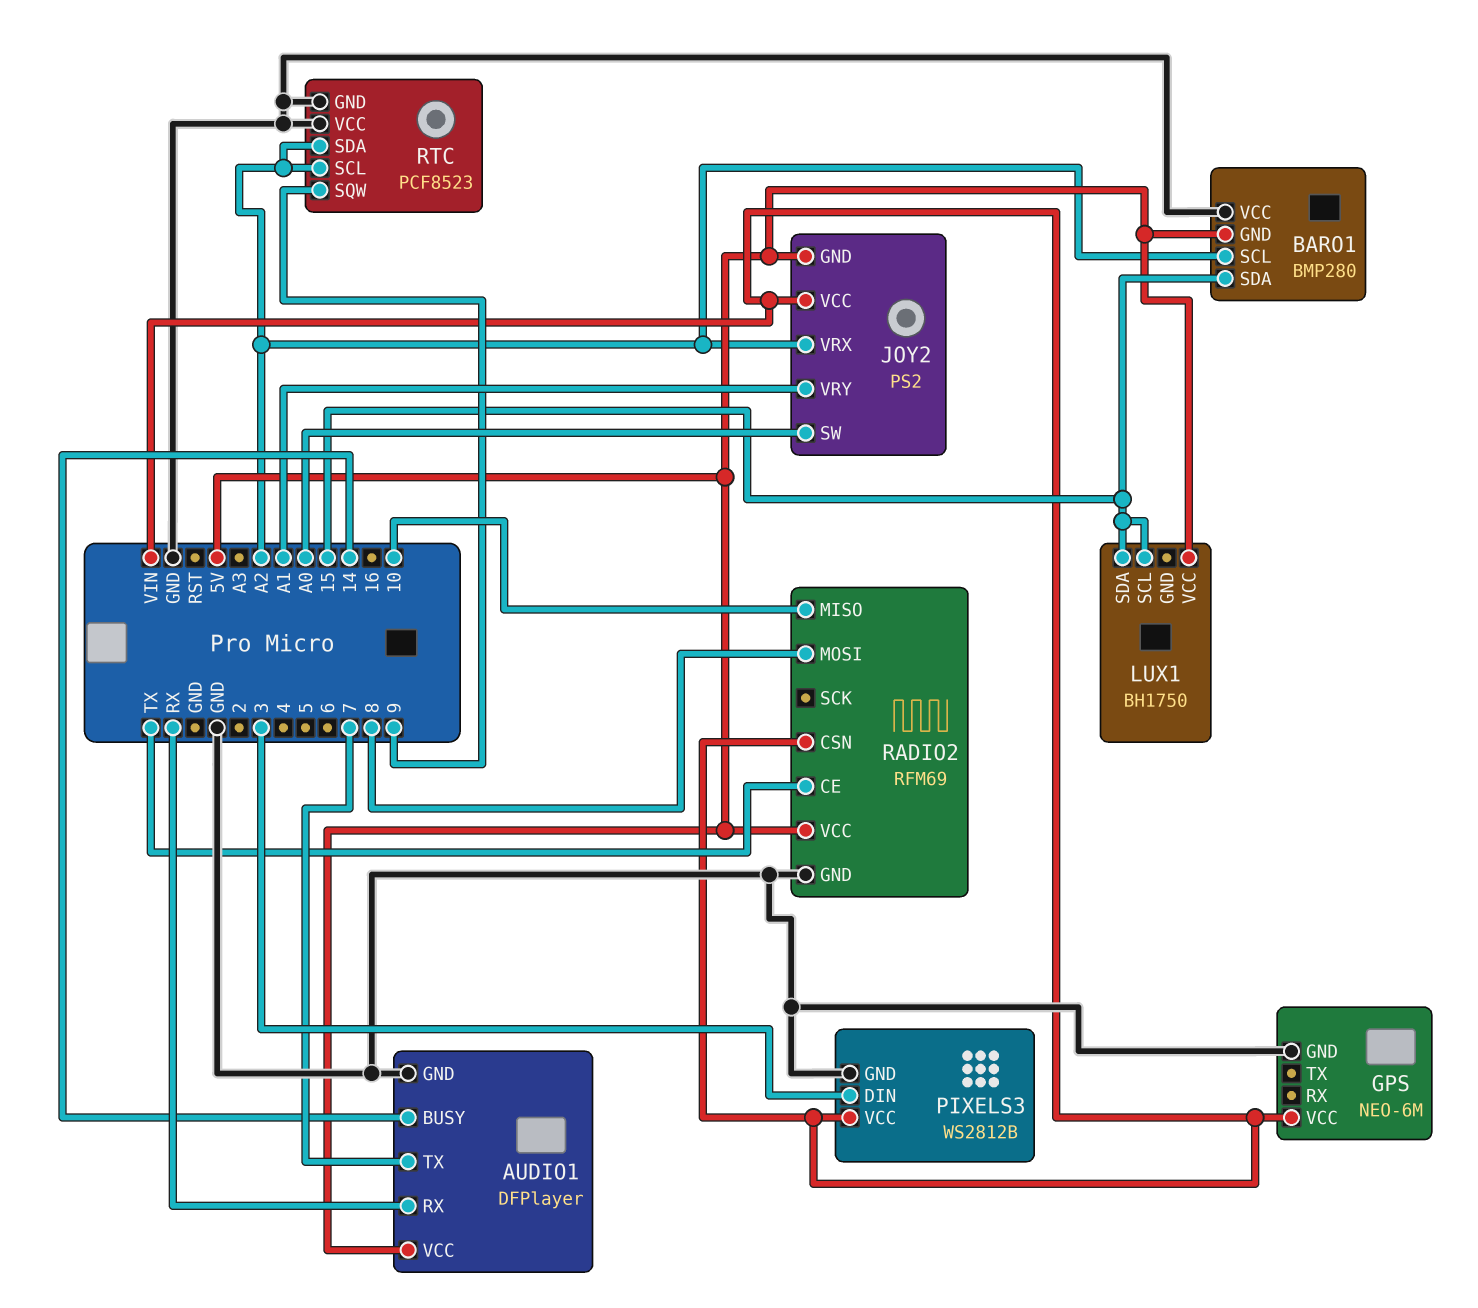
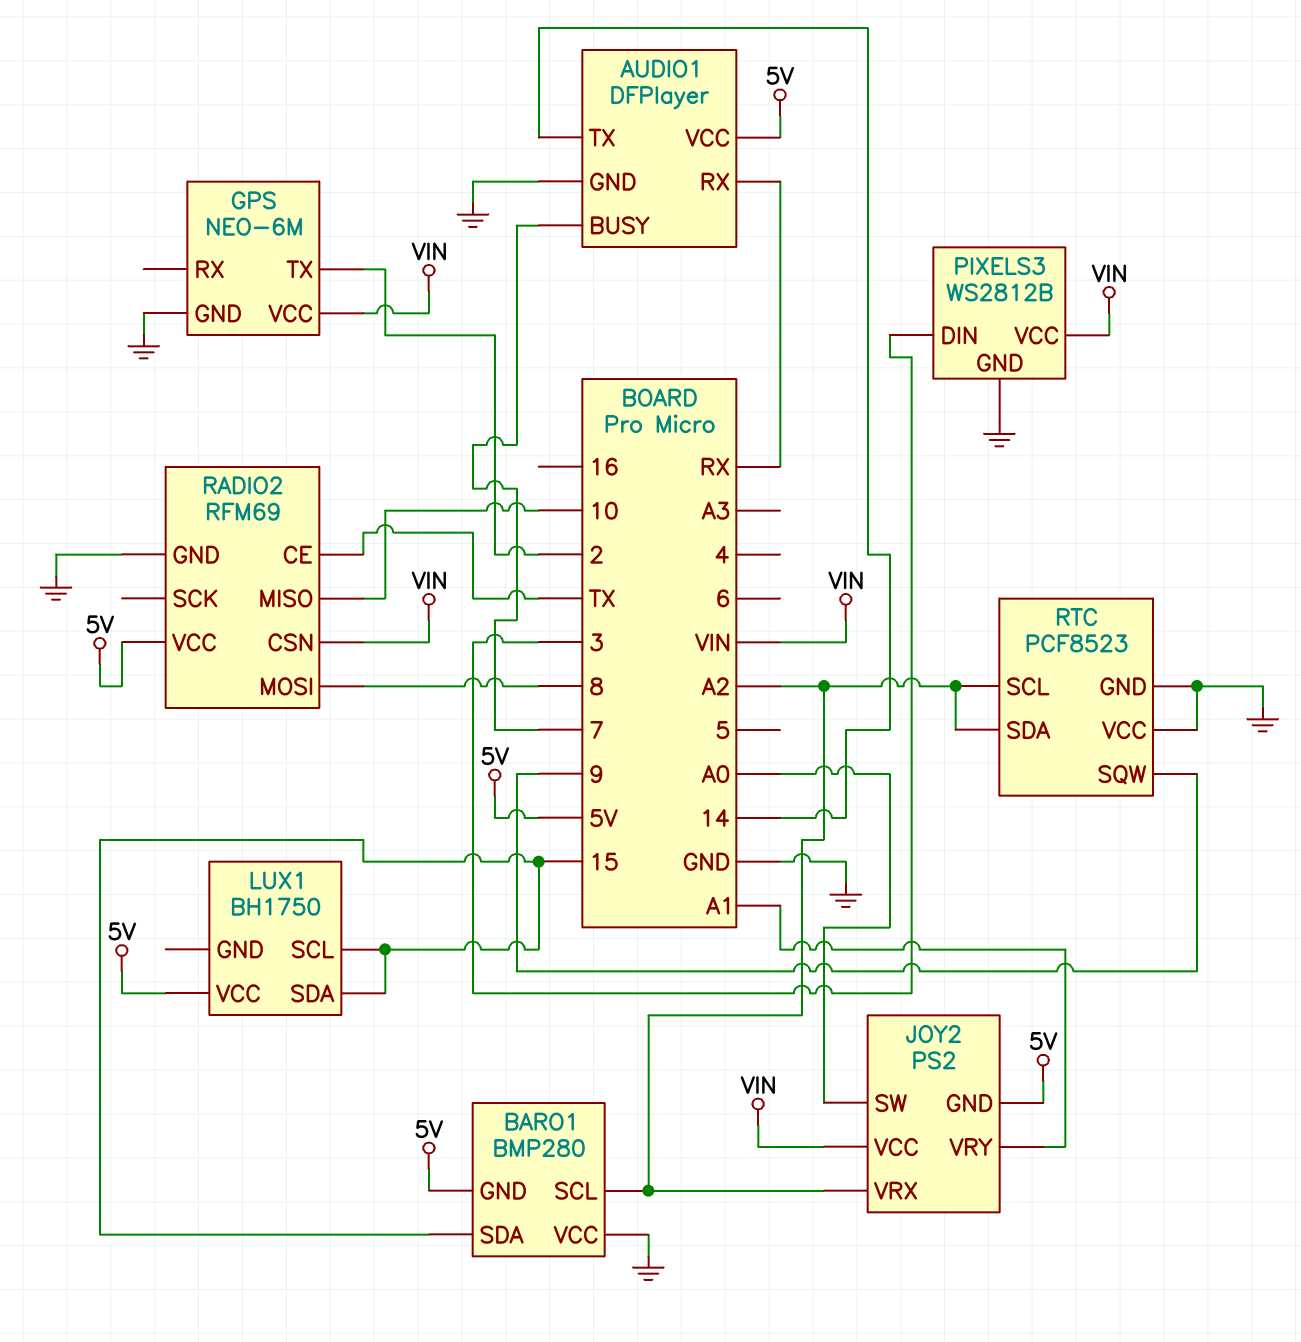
AUDIO1 pin BUSY: 14 -> 7
AUDIO1 pin TX: 7 -> 14
GPS pin TX: none -> 2

